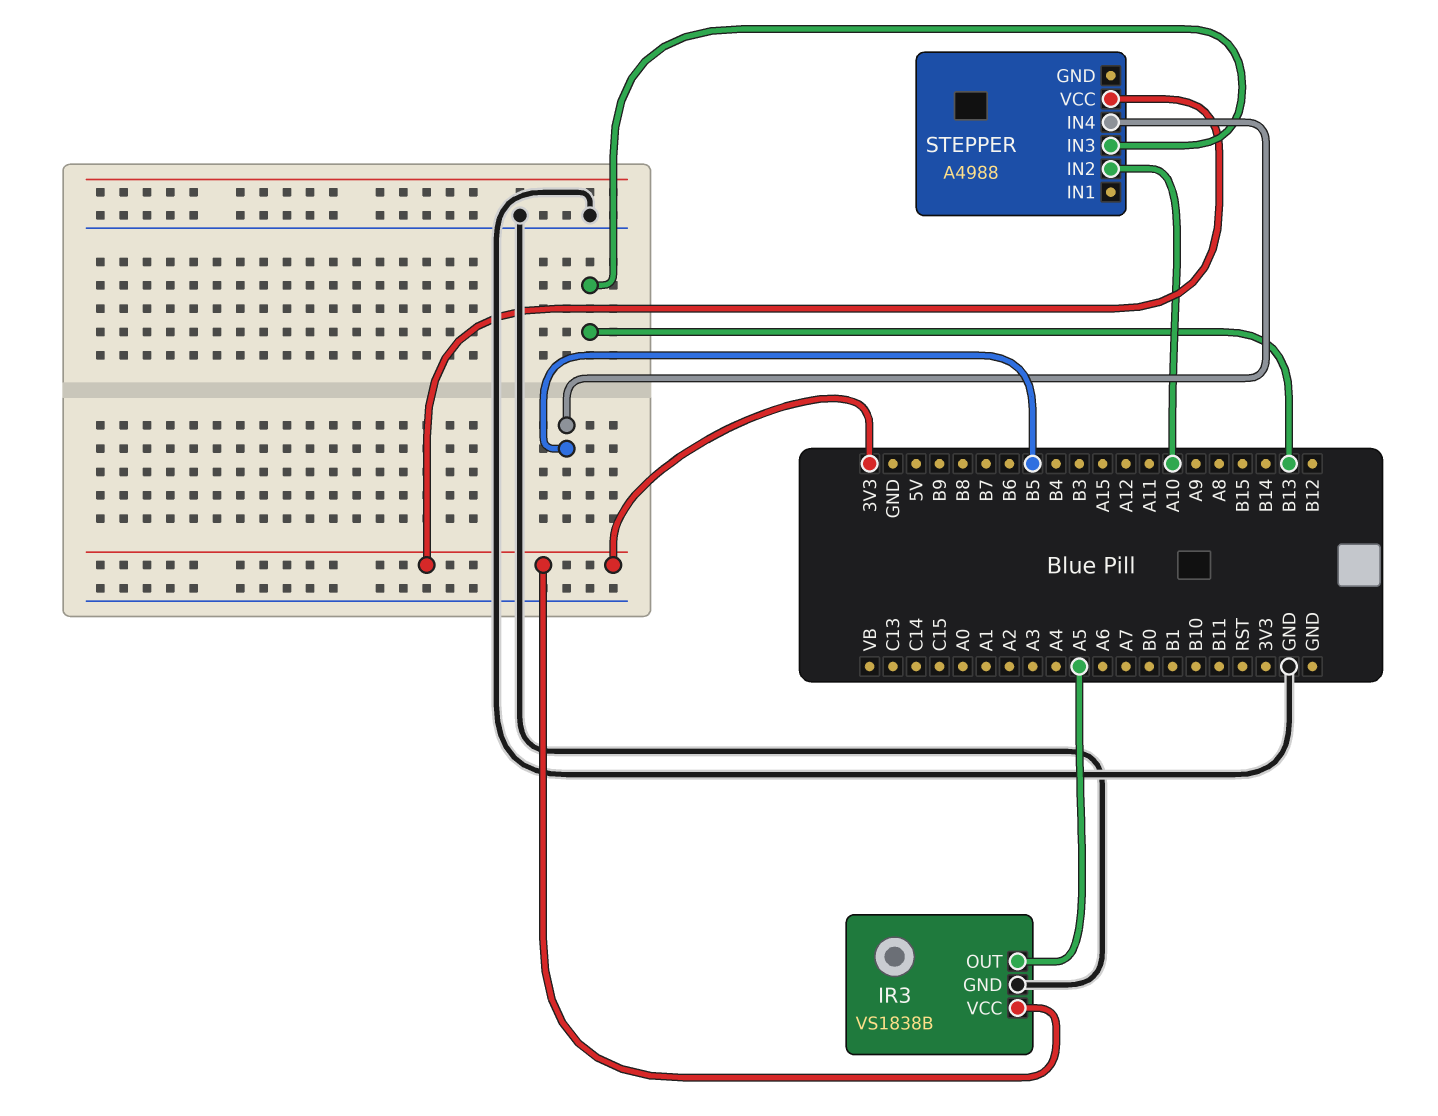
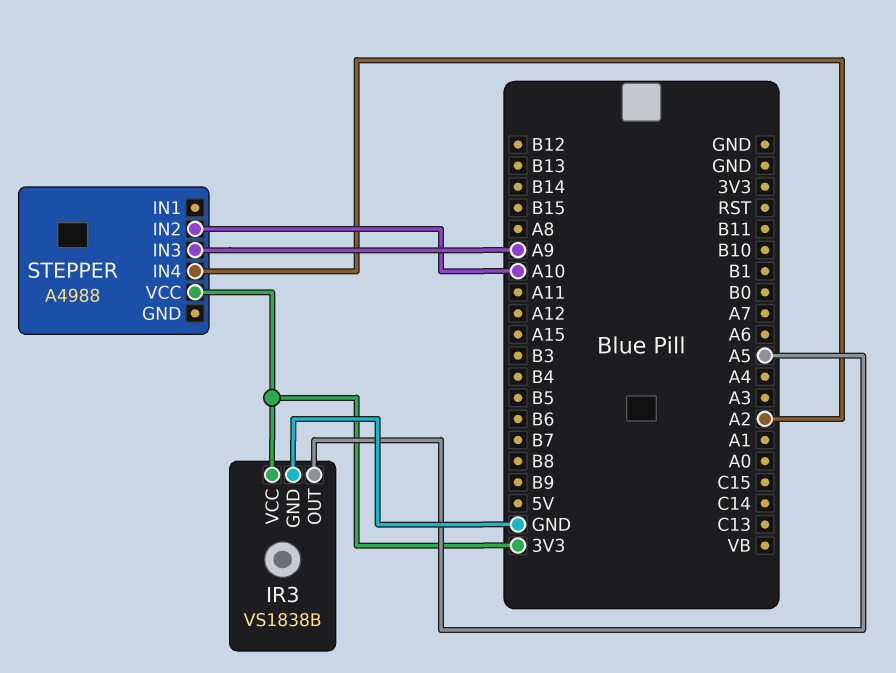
STEPPER pin IN3: B13 -> A9
STEPPER pin IN4: B5 -> A2

